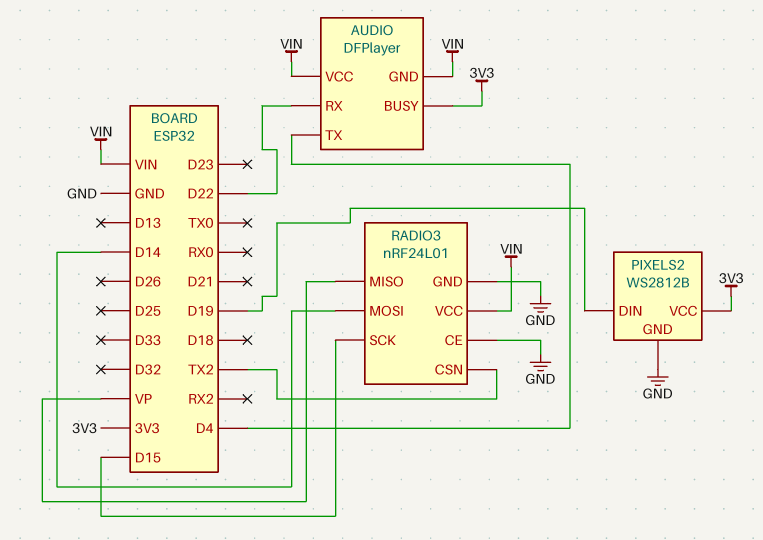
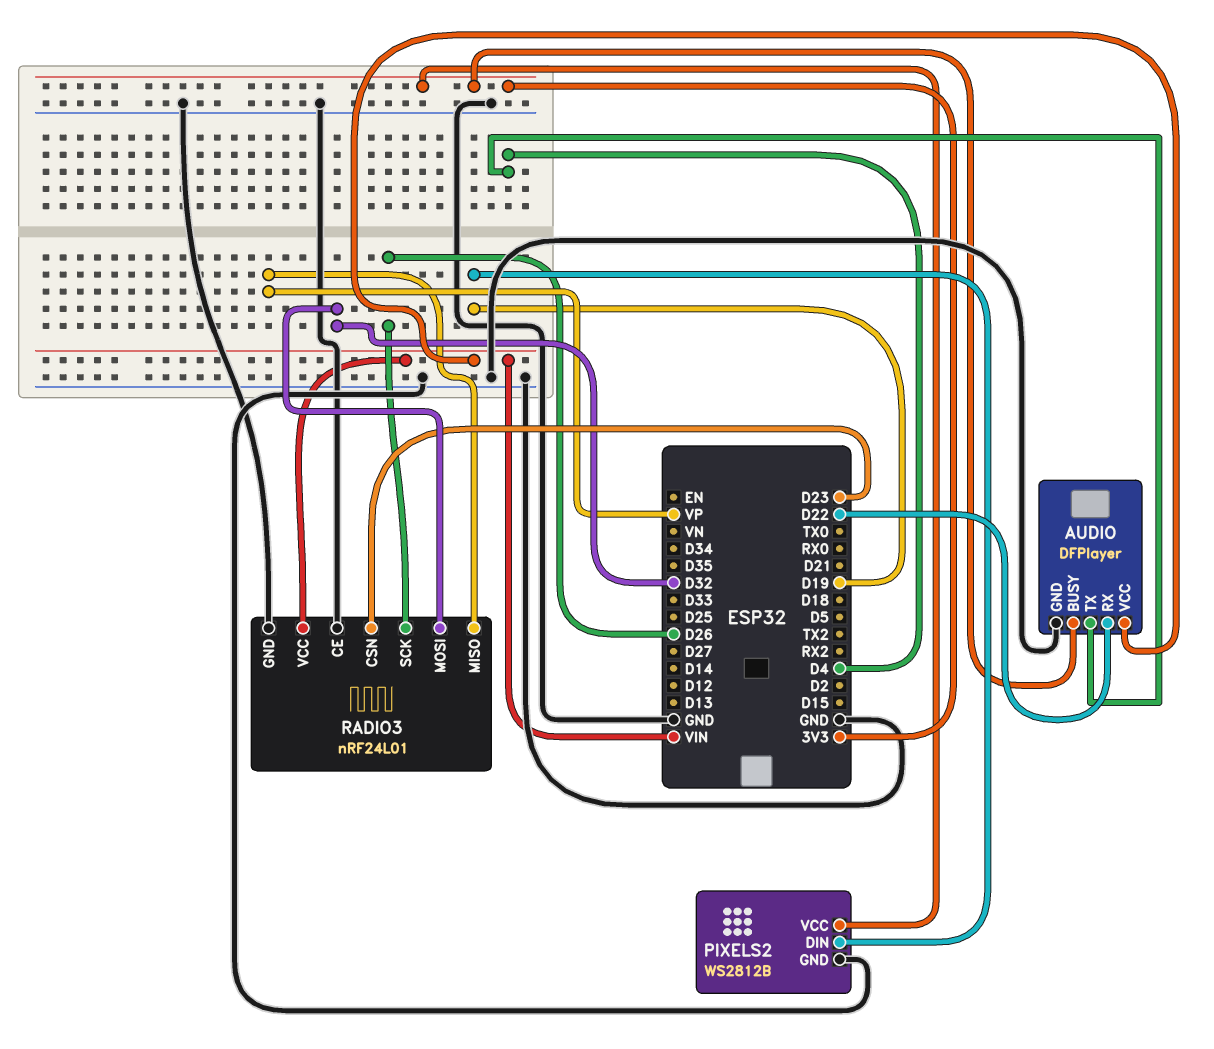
AUDIO pin GND: VIN -> GND
RADIO3 pin CSN: TX2 -> D23
RADIO3 pin MOSI: D14 -> D32
RADIO3 pin SCK: D15 -> D26

